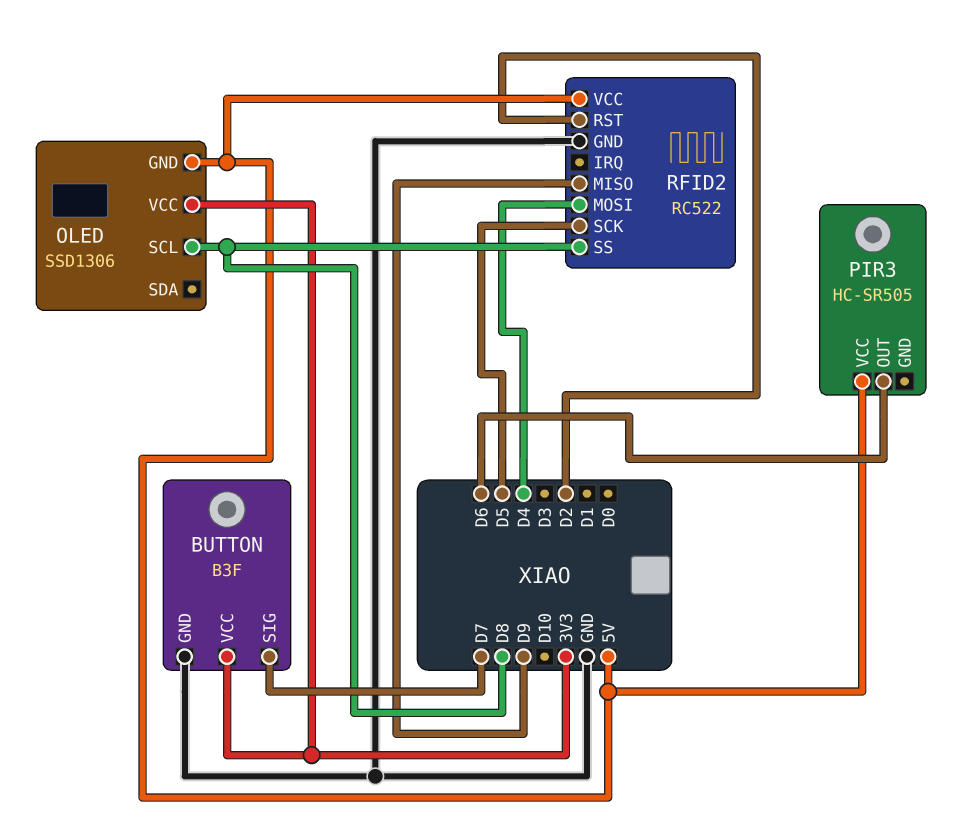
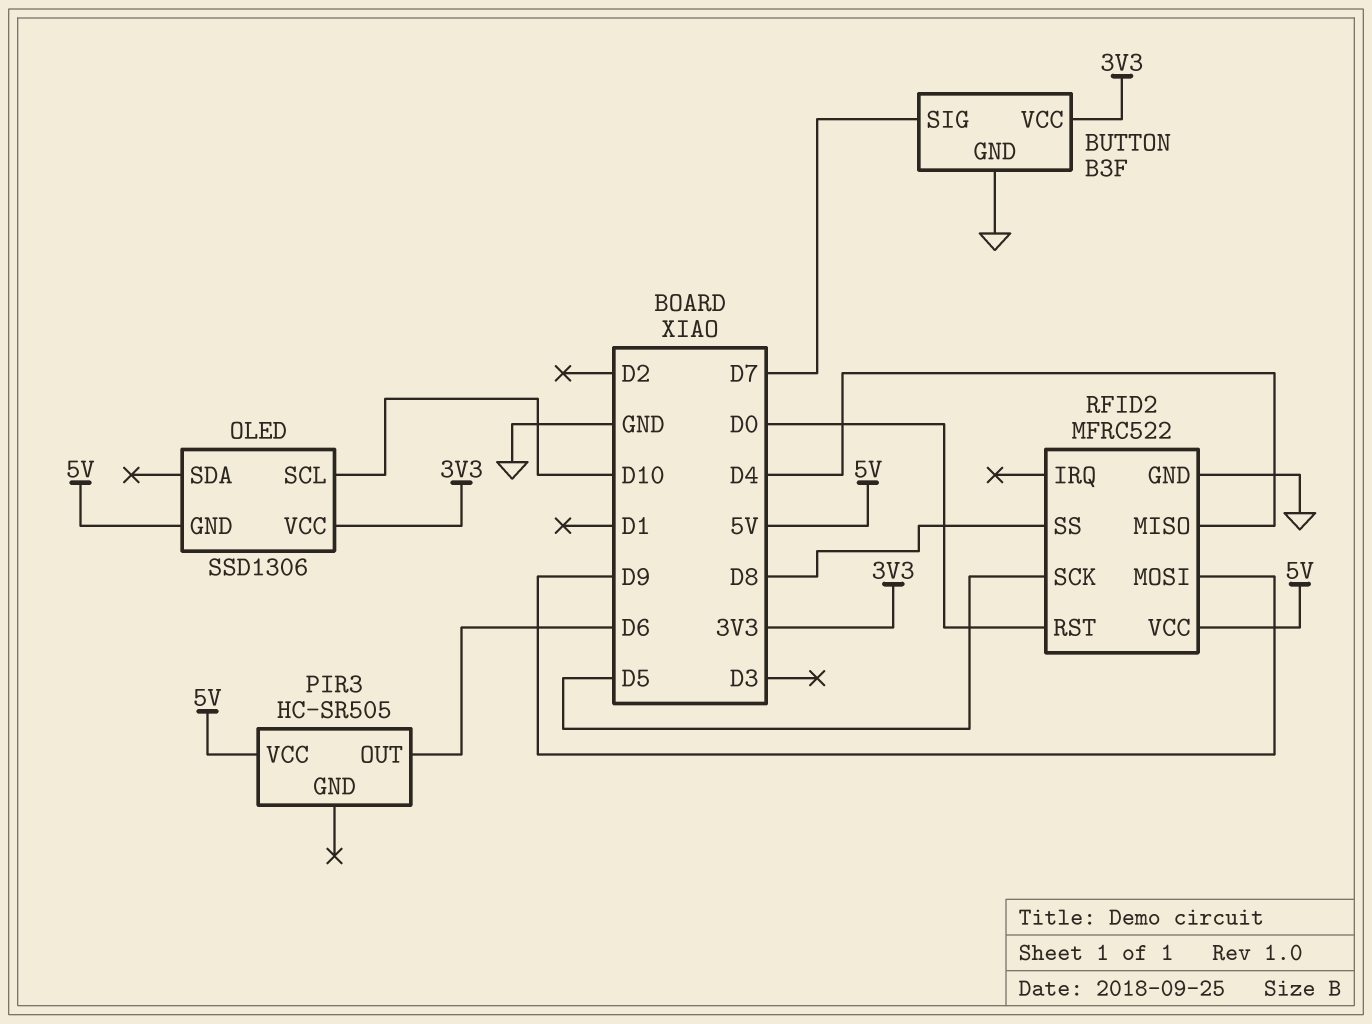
OLED pin SCL: D8 -> D10
RFID2: RC522 -> MFRC522
RFID2 pin MISO: D9 -> D4
RFID2 pin MOSI: D4 -> D9
RFID2 pin RST: D2 -> D0

